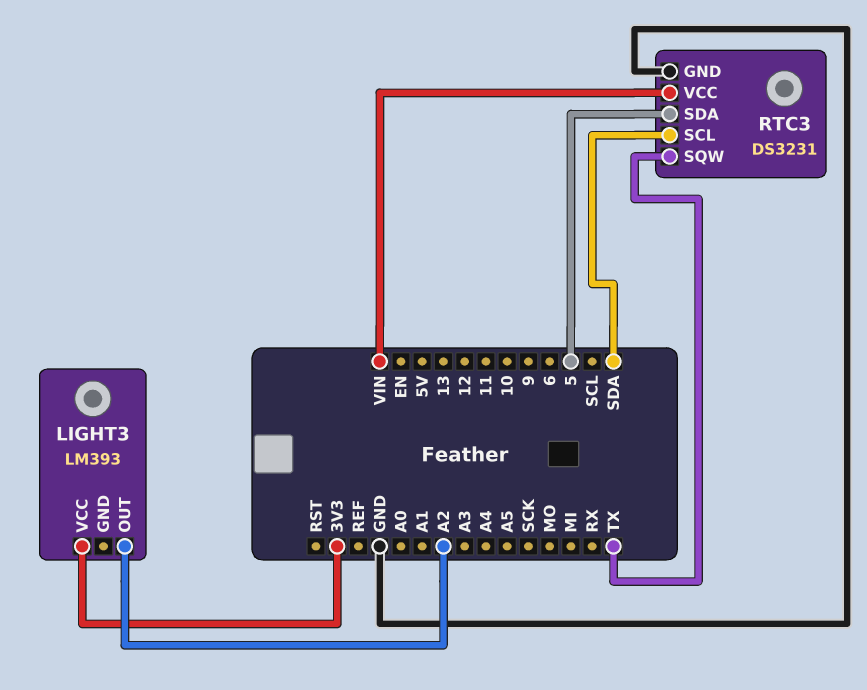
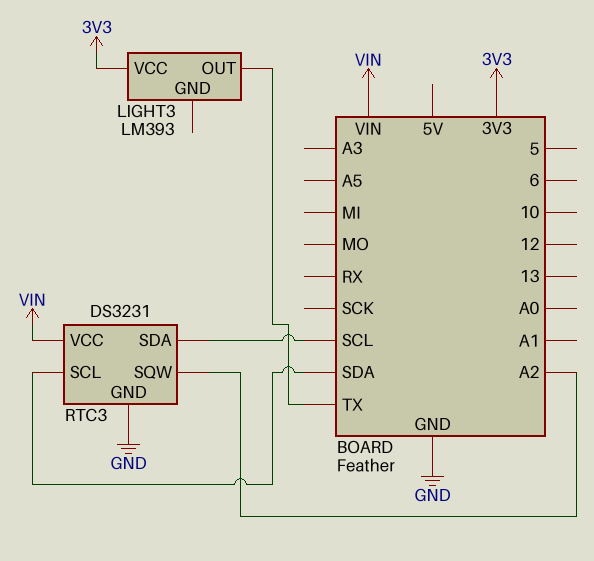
LIGHT3 pin OUT: A2 -> TX
RTC3 pin SDA: 5 -> SCL
RTC3 pin SQW: TX -> A2

